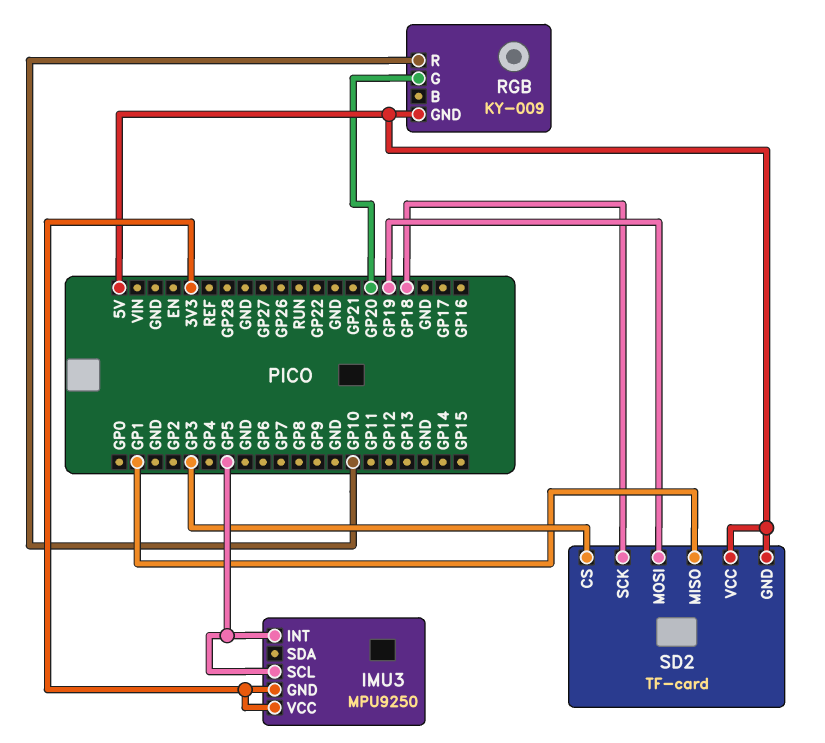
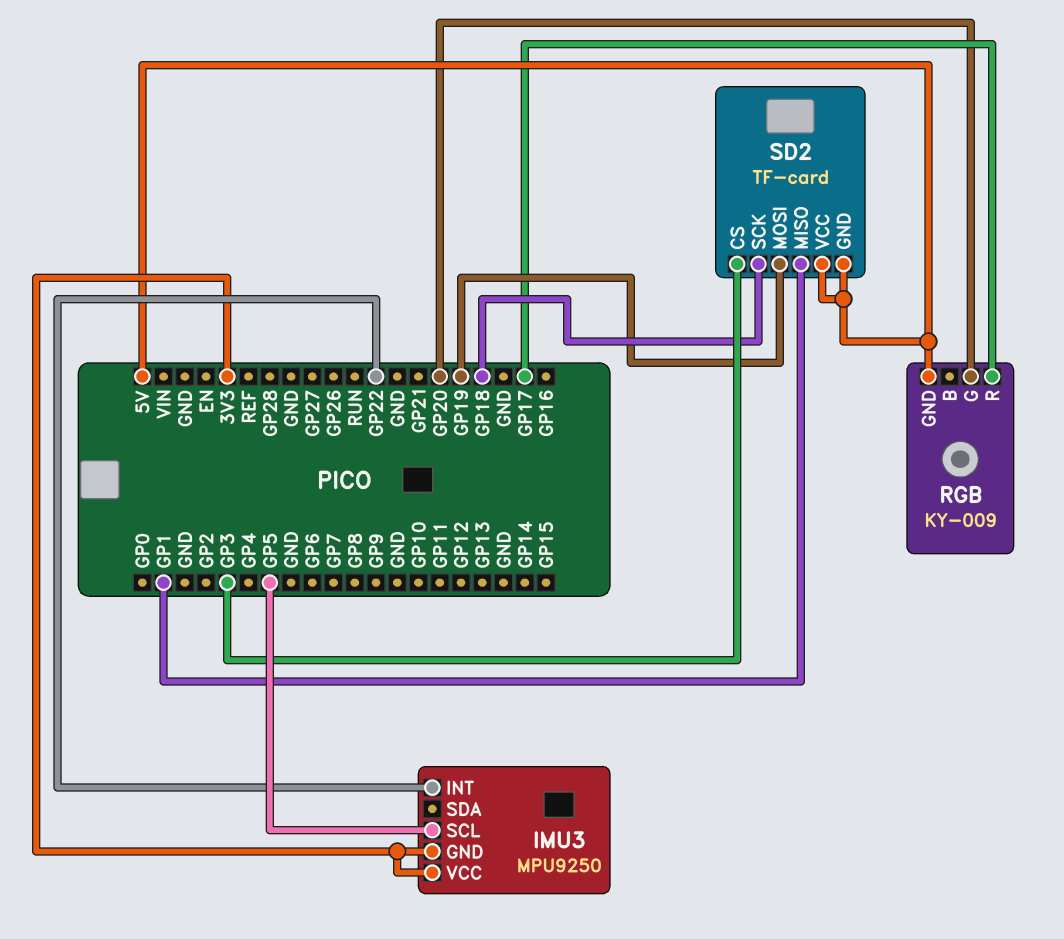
IMU3 pin INT: GP5 -> GP22
RGB pin R: GP10 -> GP17

